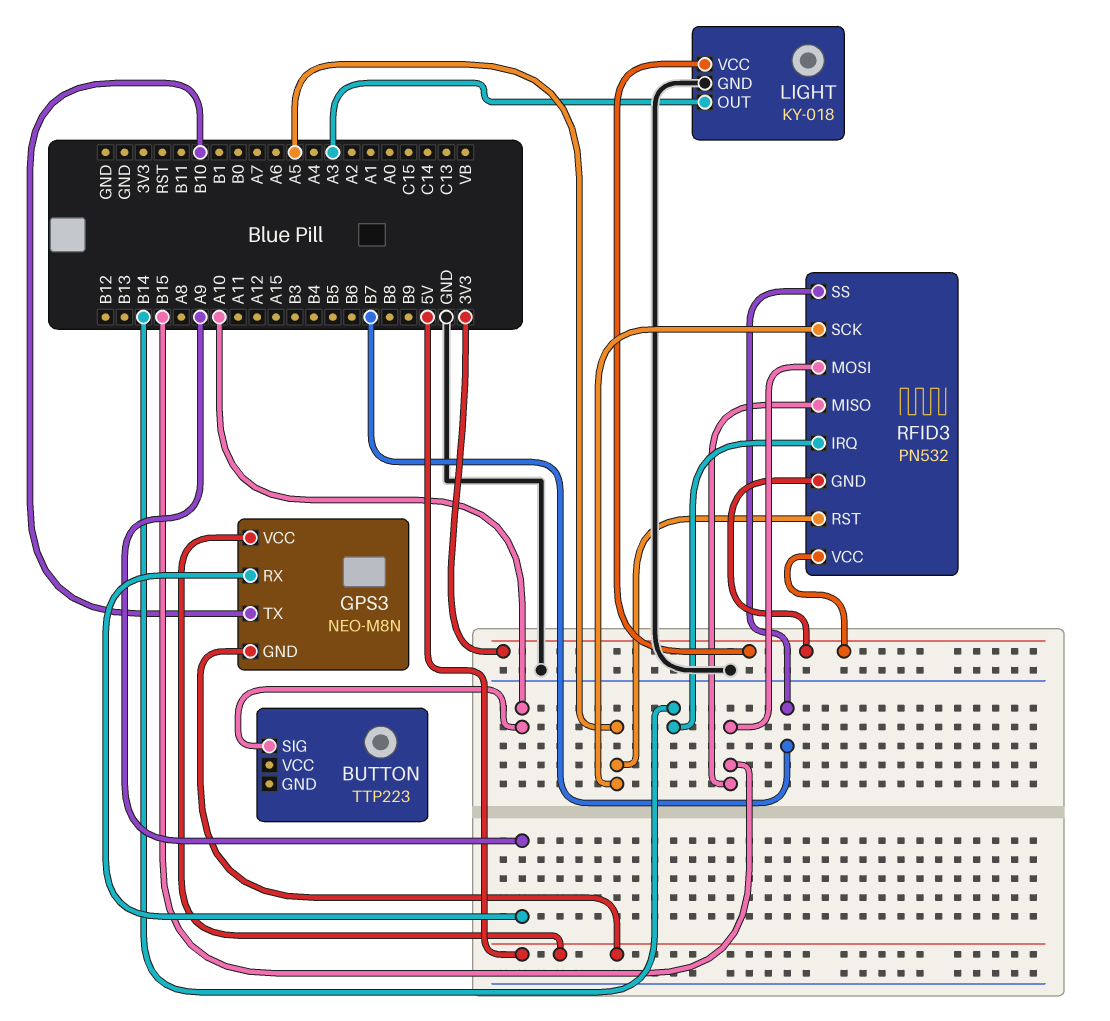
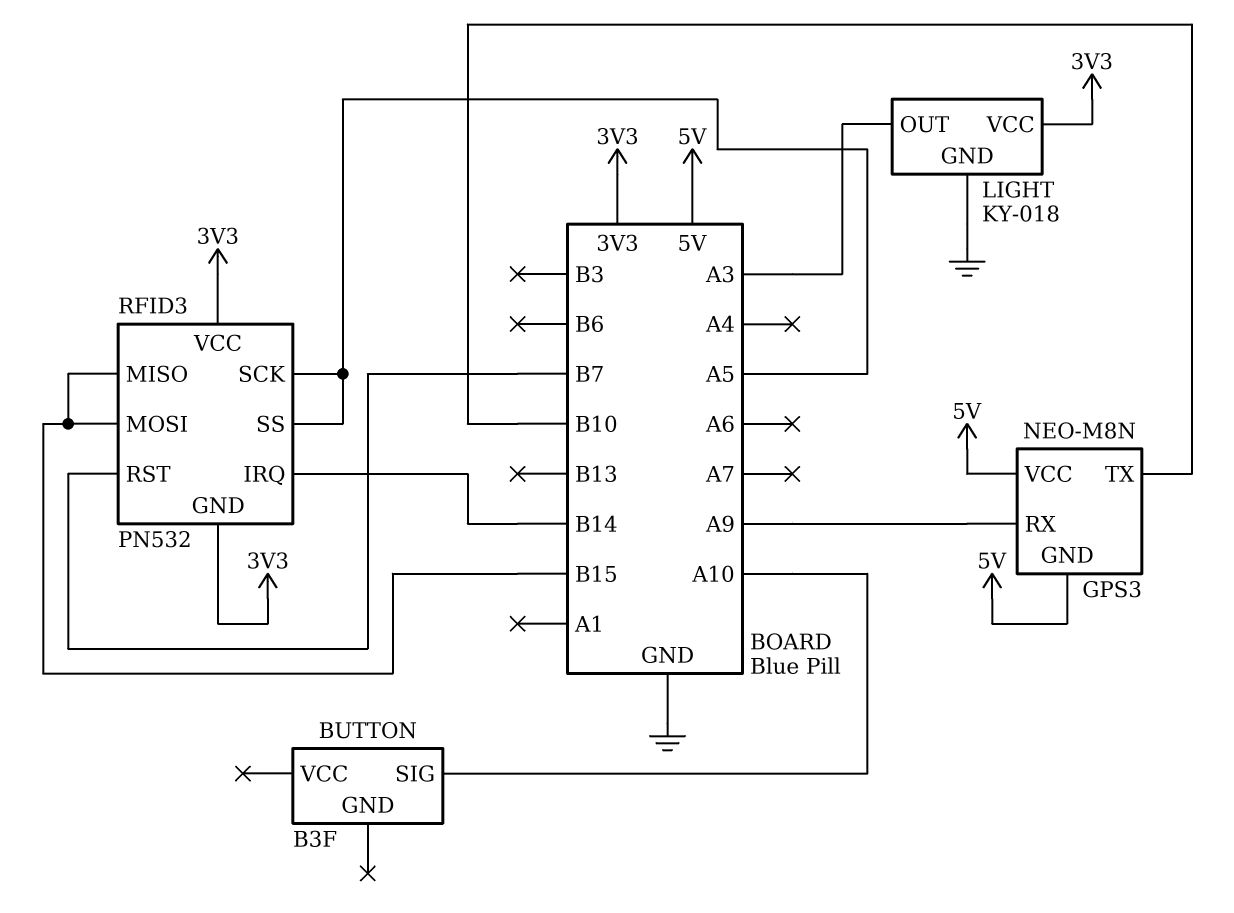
BUTTON: TTP223 -> B3F
RFID3 pin RST: A5 -> B7
RFID3 pin SS: B7 -> A5

